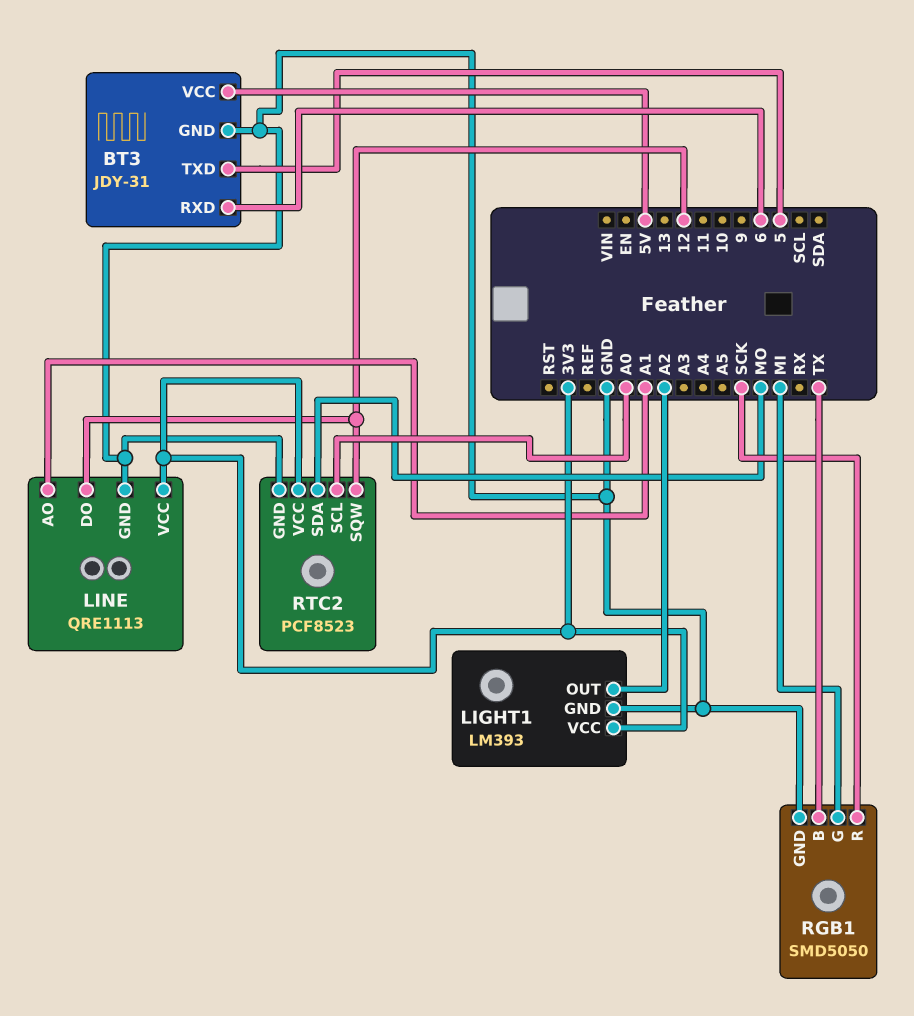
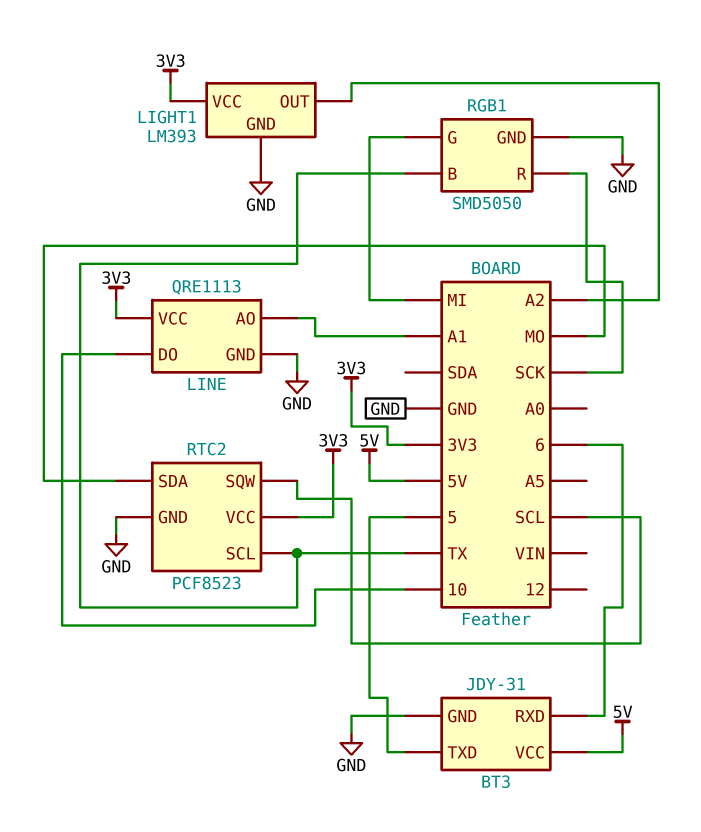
LINE pin DO: 12 -> 10
RTC2 pin SCL: A0 -> TX
RTC2 pin SQW: 12 -> SCL

